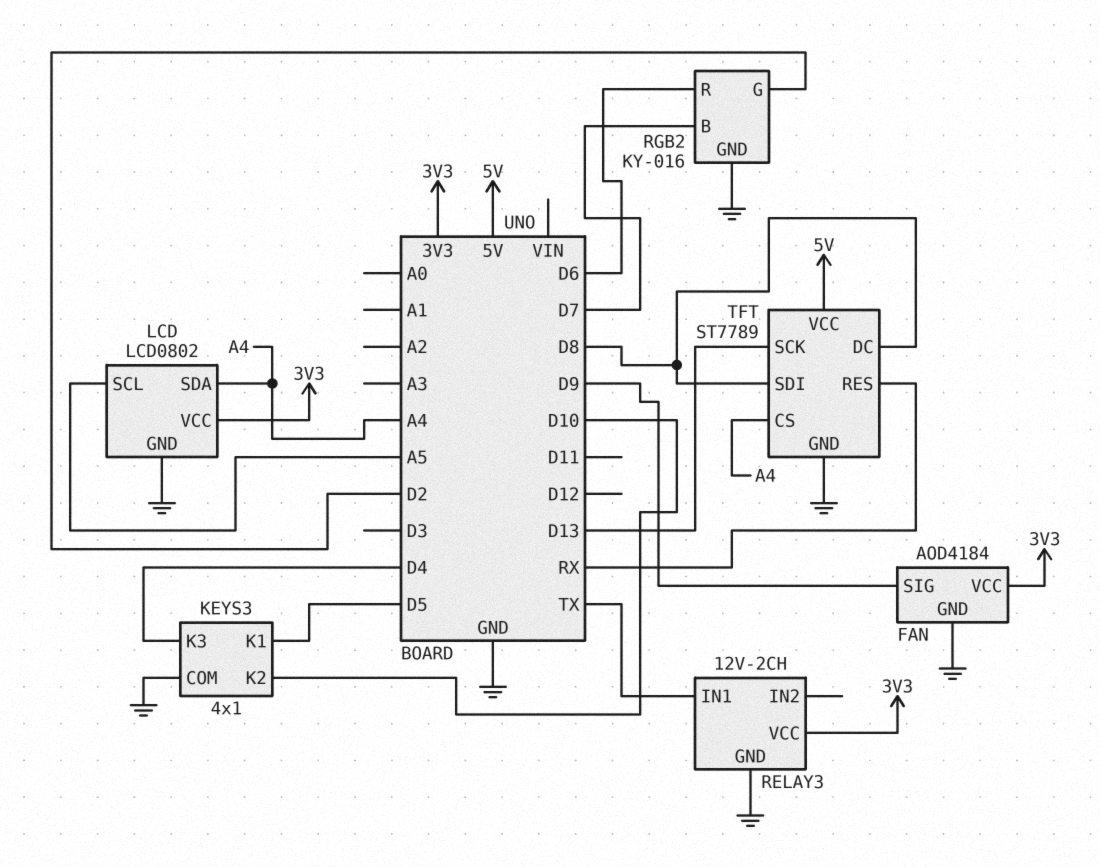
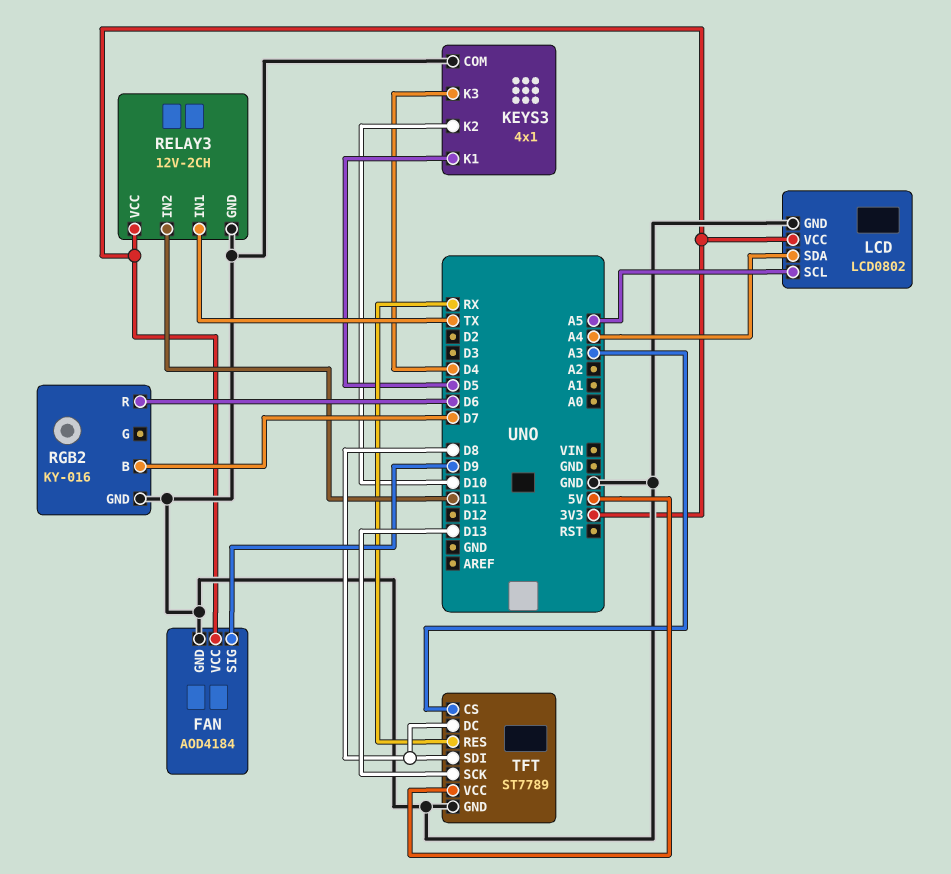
RELAY3 pin IN2: none -> D11
RGB2 pin G: D2 -> none
TFT pin CS: A4 -> A3

